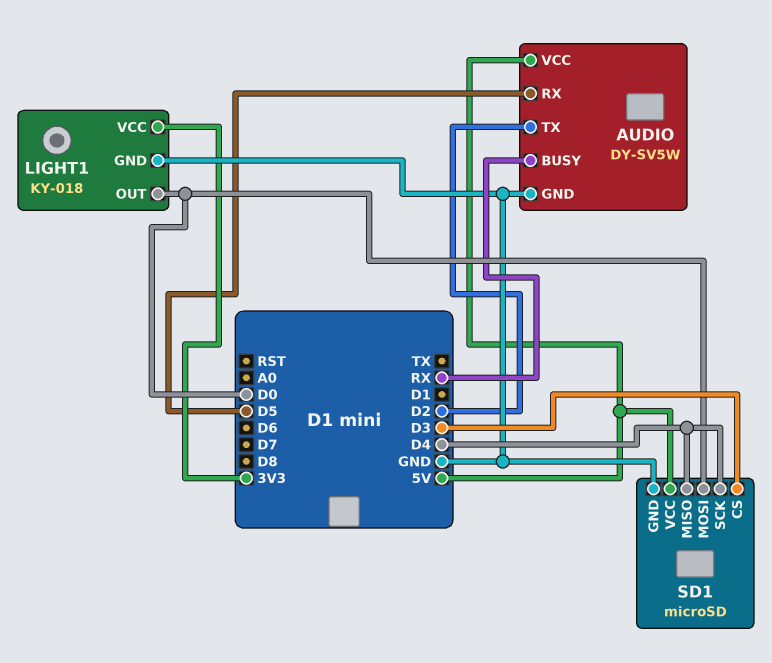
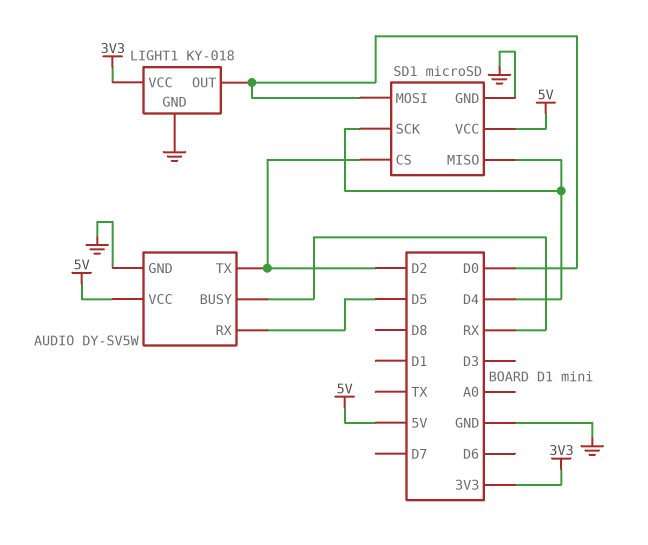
SD1 pin CS: D3 -> D2

